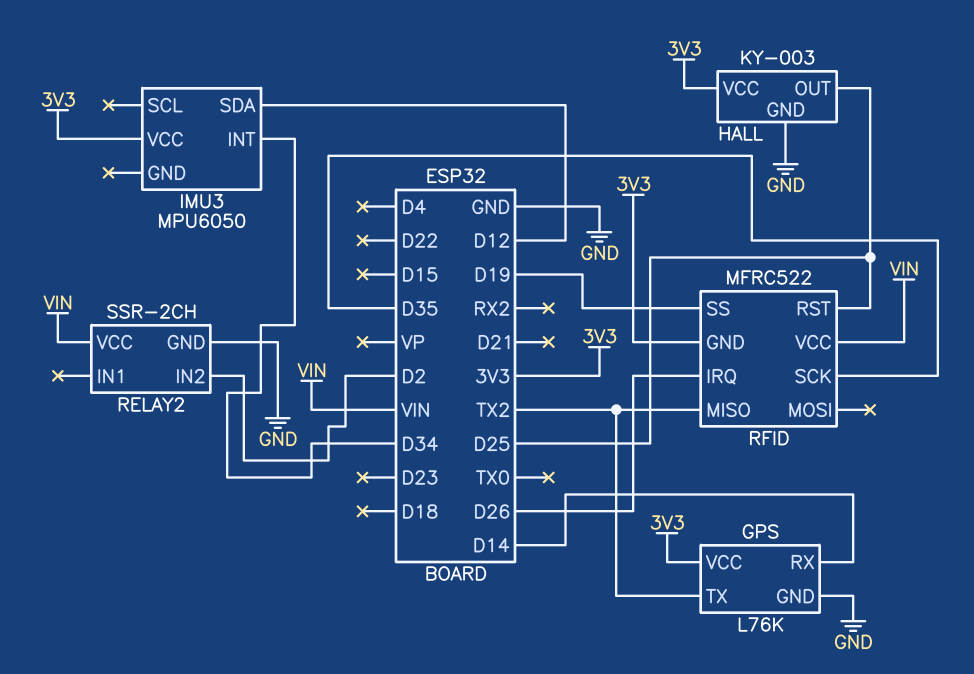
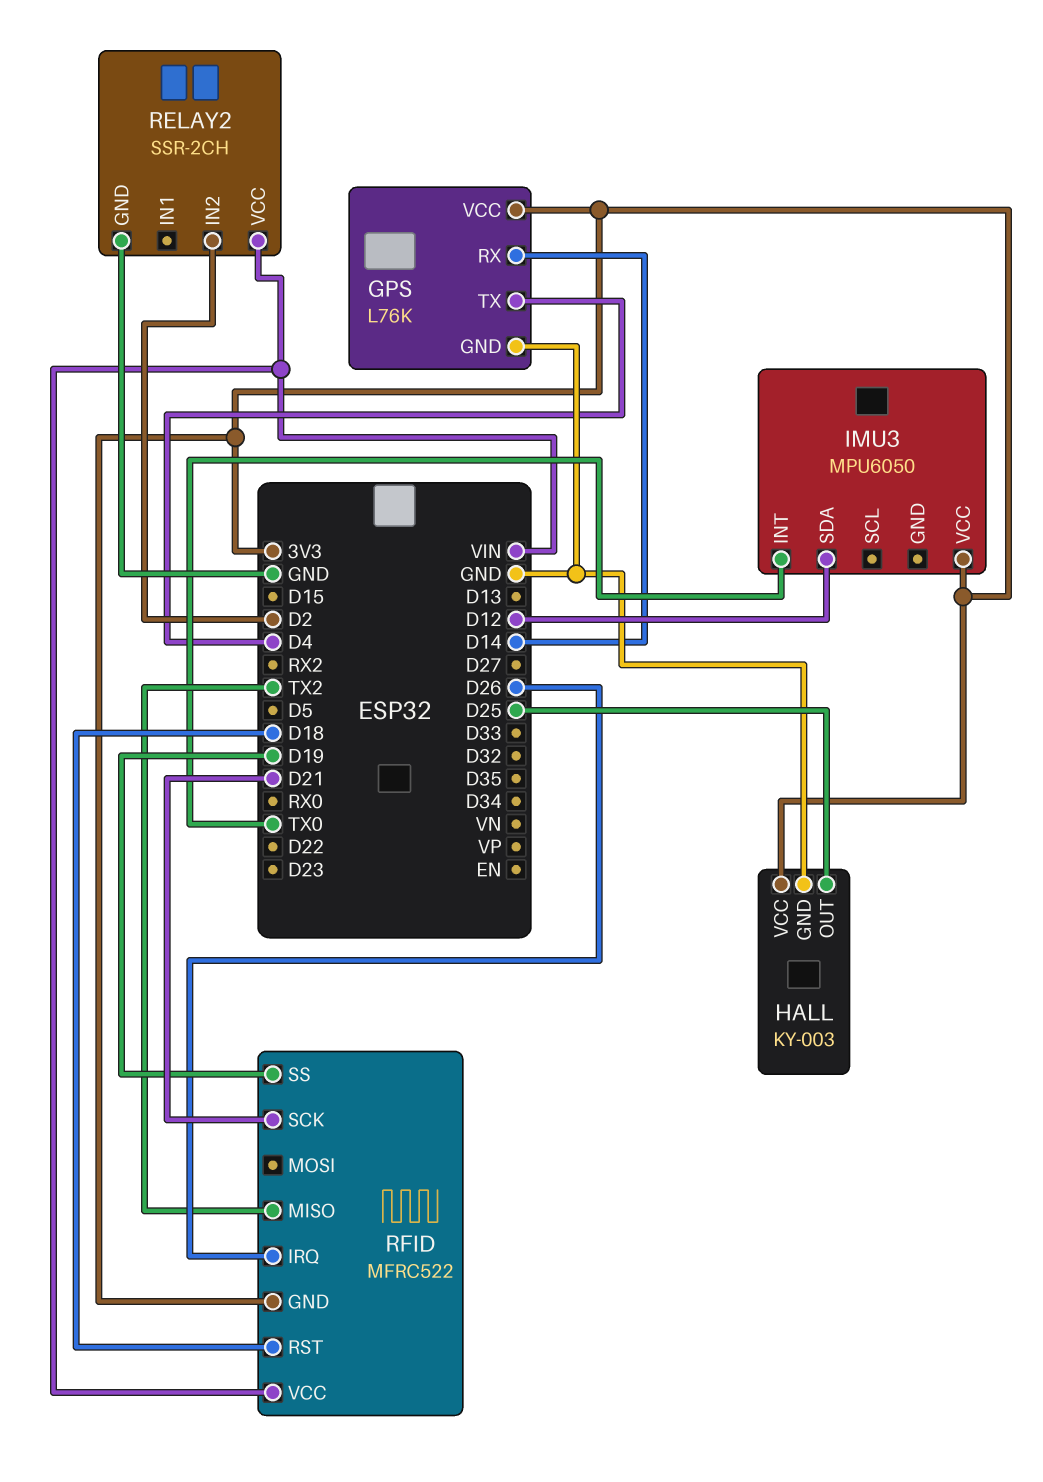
GPS pin TX: TX2 -> D4
IMU3 pin INT: D34 -> TX0
RFID pin RST: D25 -> D18
RFID pin SCK: D35 -> D21

